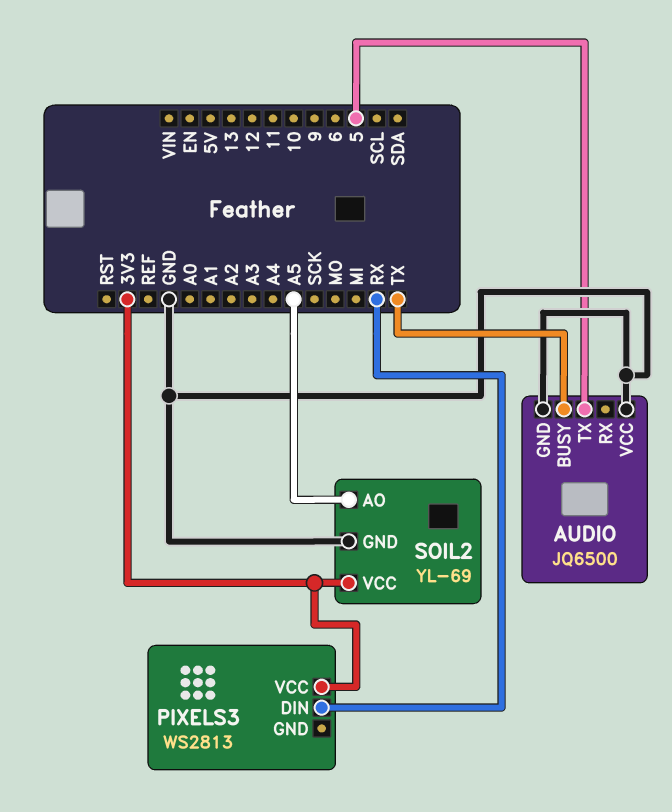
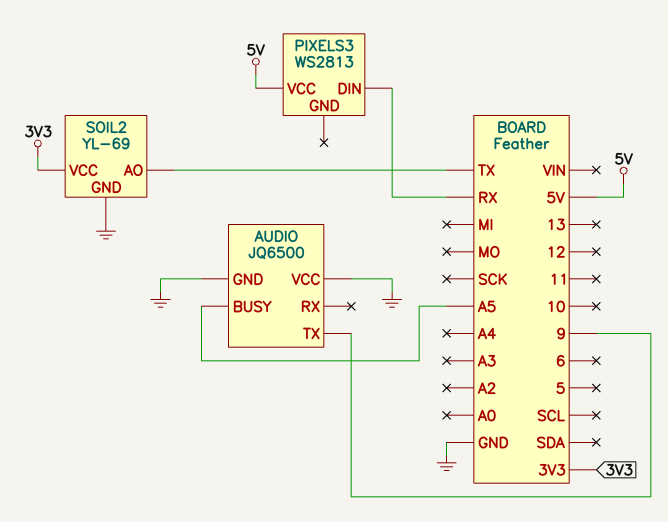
AUDIO pin BUSY: TX -> A5
AUDIO pin TX: 5 -> 9
PIXELS3 pin VCC: 3V3 -> 5V
SOIL2 pin AO: A5 -> TX

